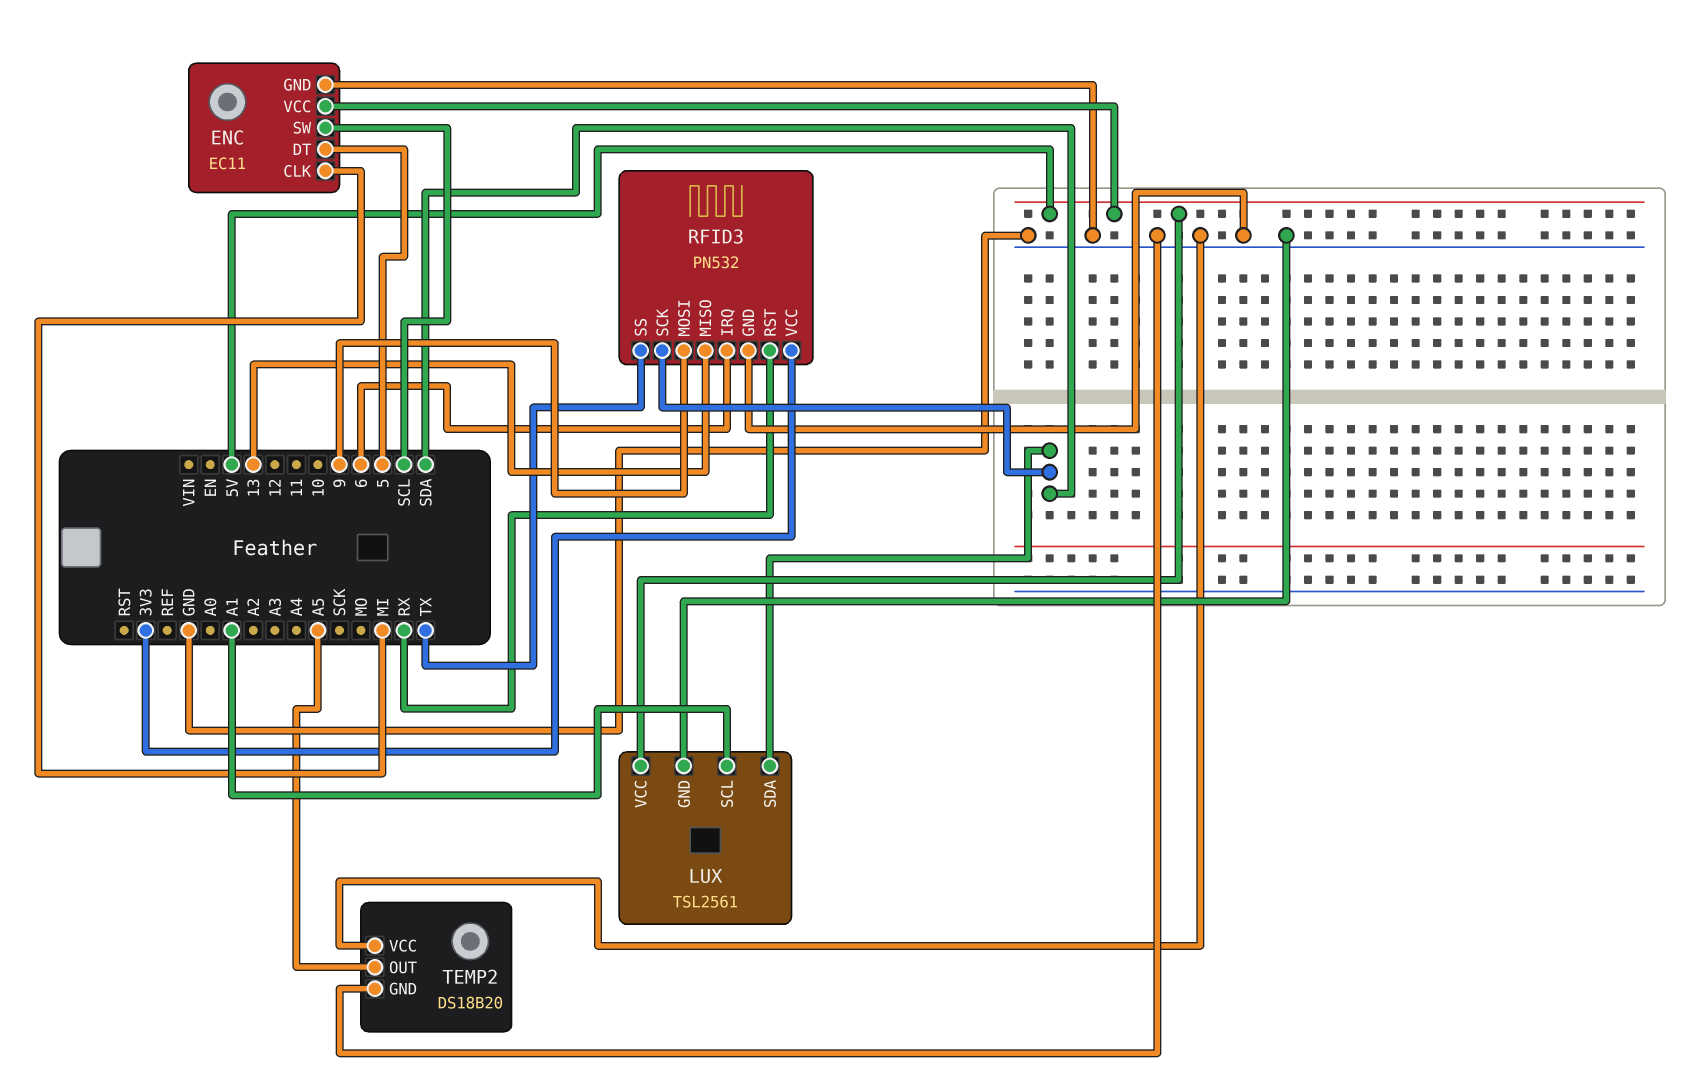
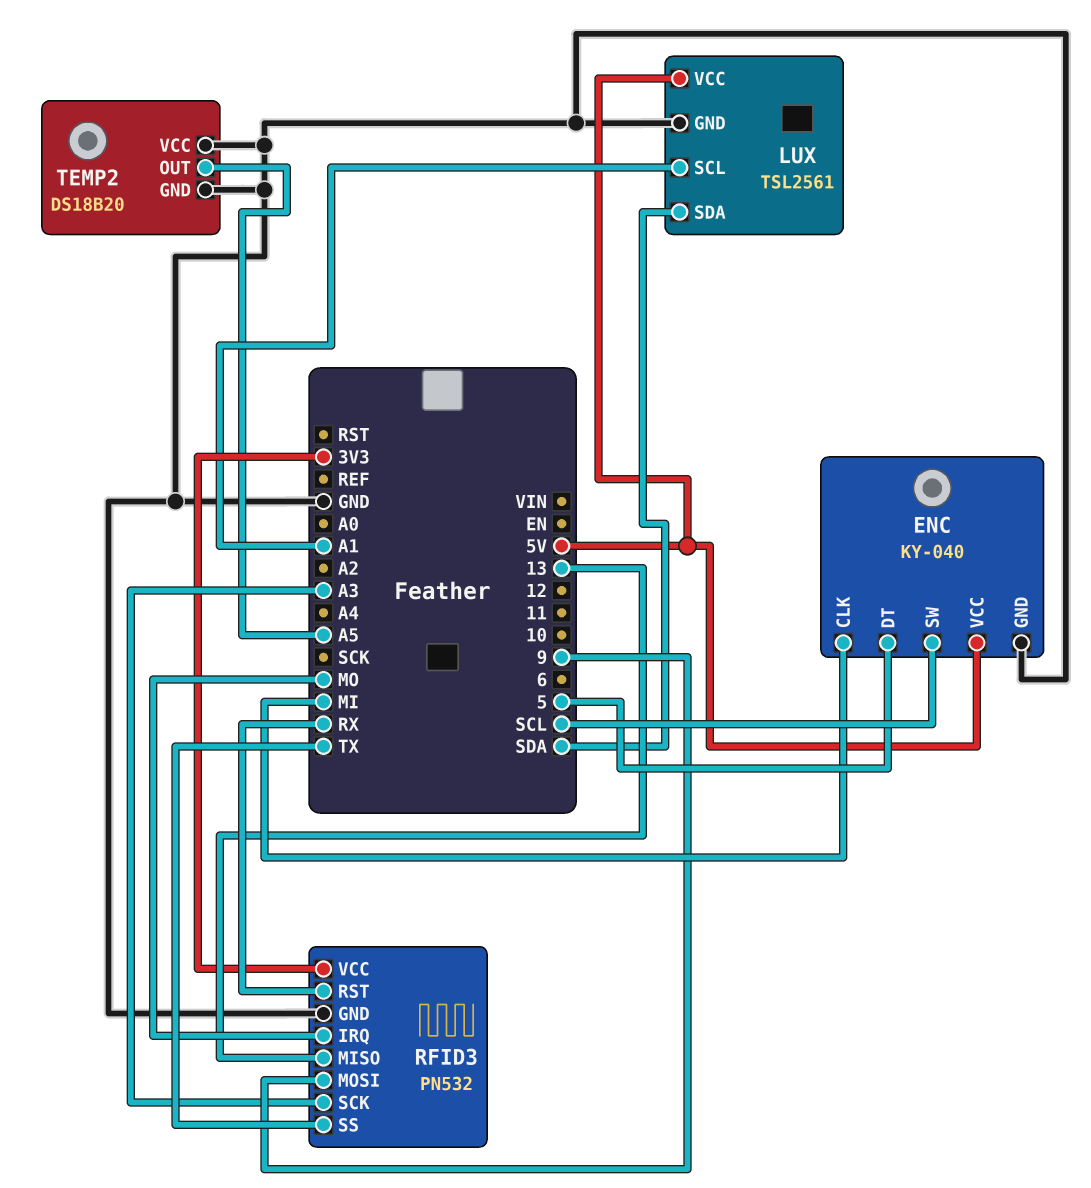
ENC: EC11 -> KY-040
RFID3 pin IRQ: 6 -> MO
RFID3 pin SCK: SDA -> A3

